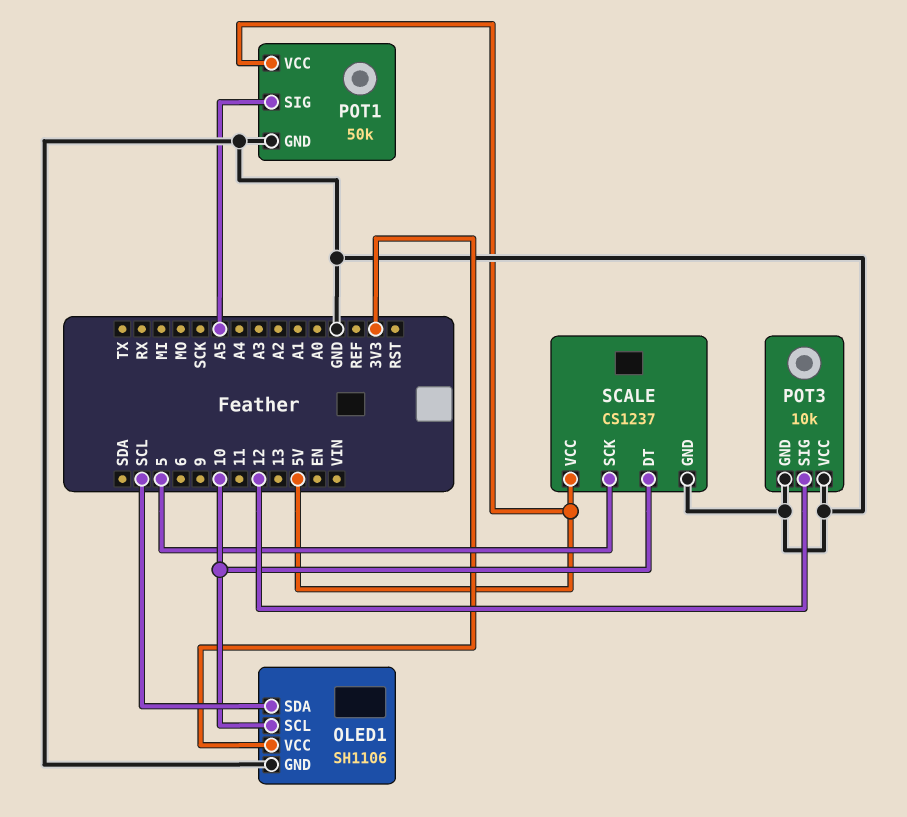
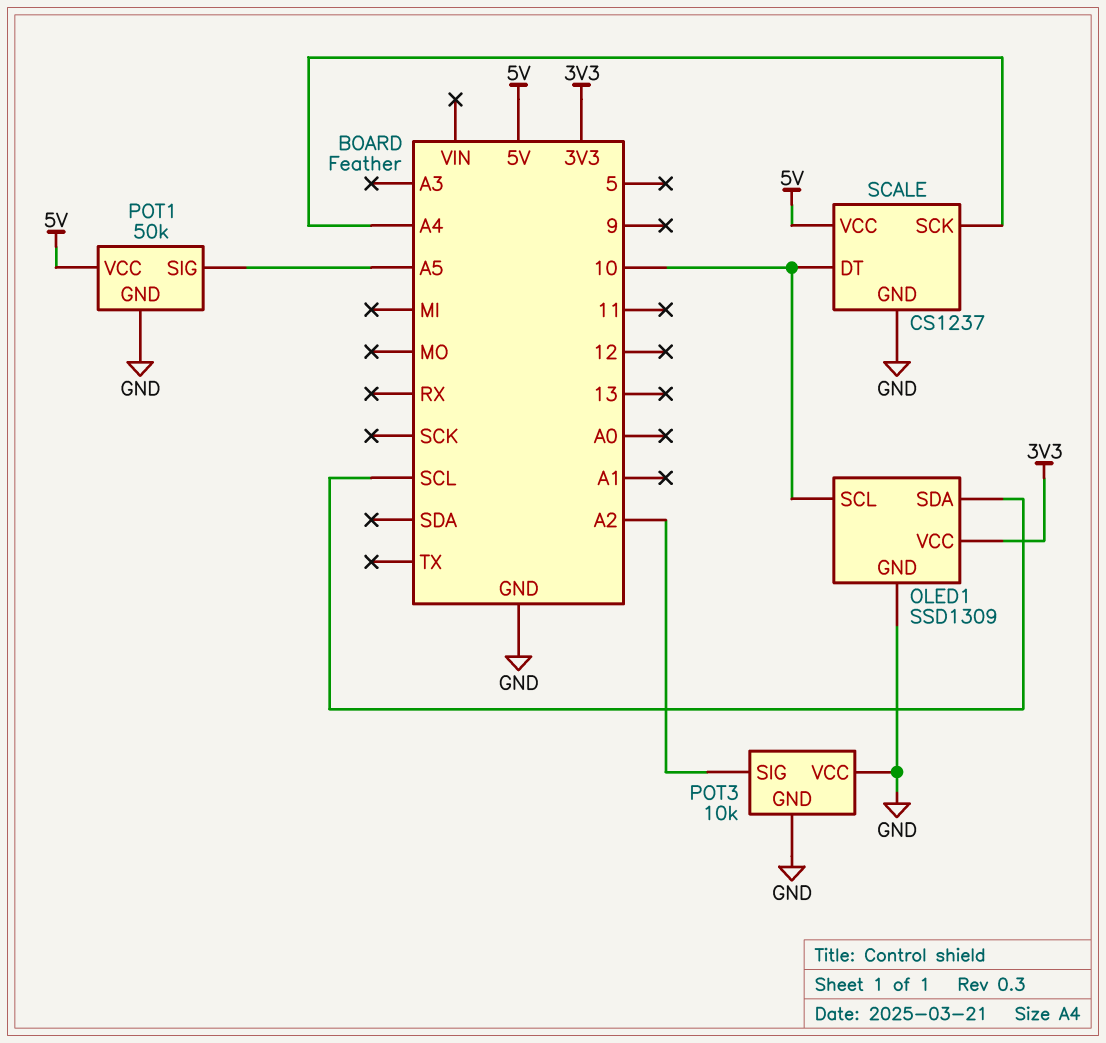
OLED1: SH1106 -> SSD1309
POT3 pin SIG: 12 -> A2
SCALE pin SCK: 5 -> A4

